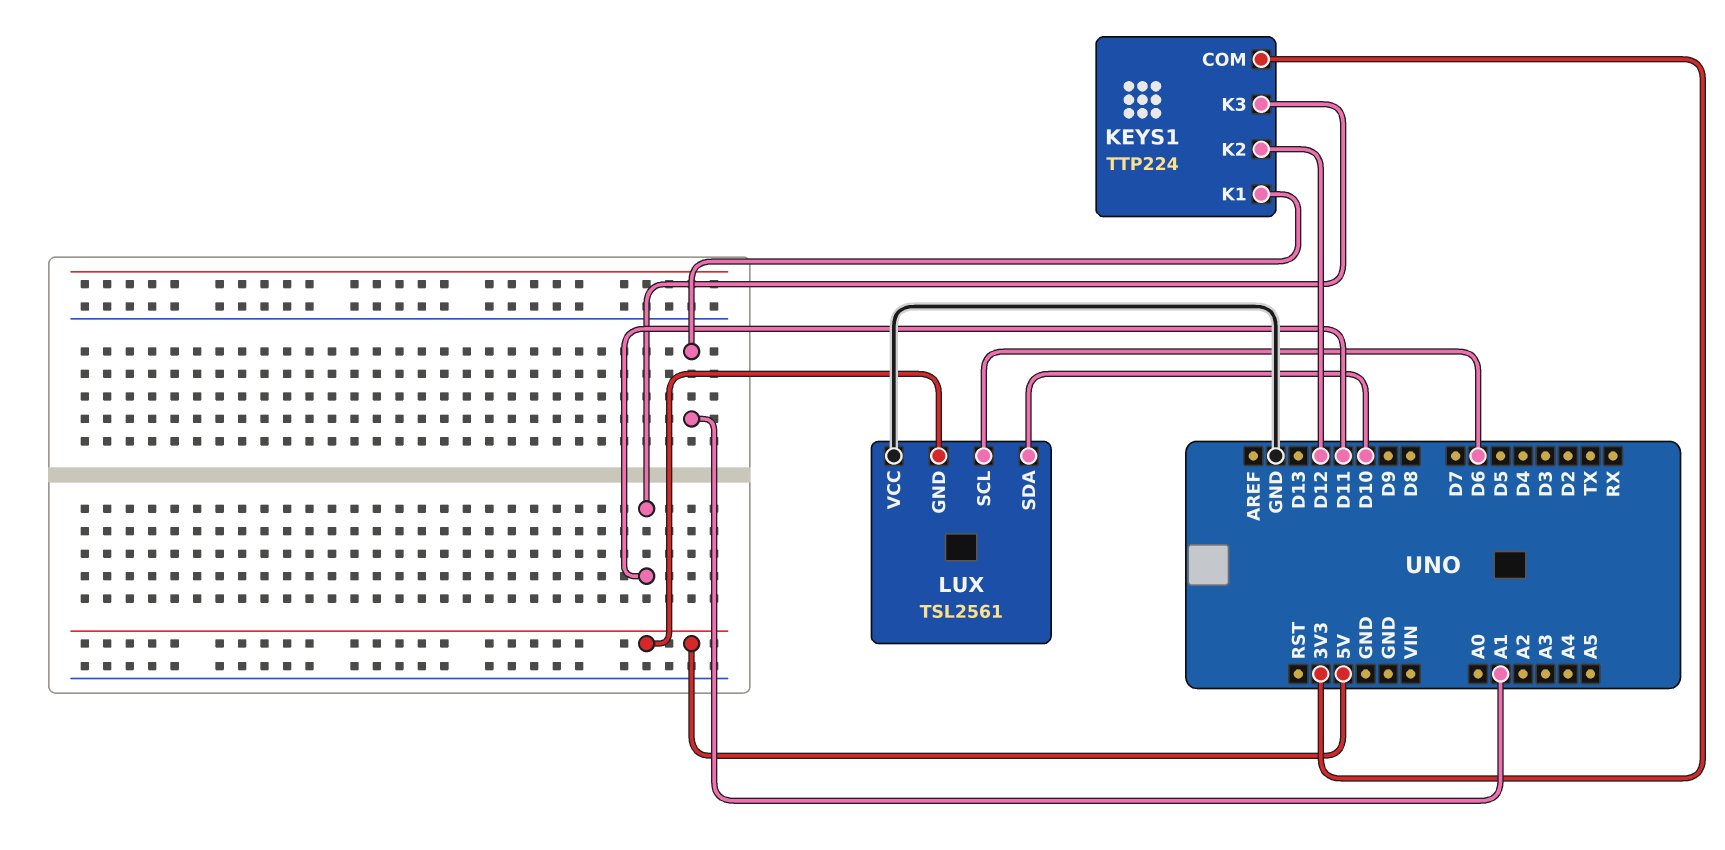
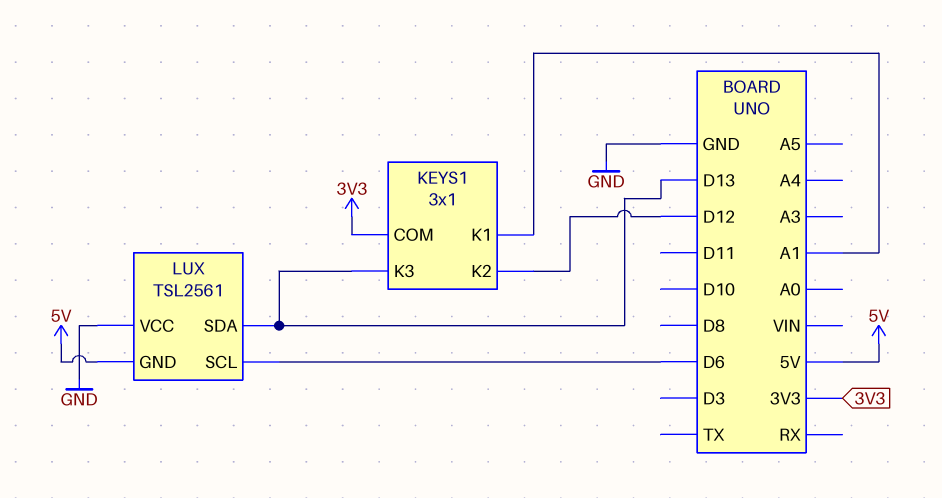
KEYS1: TTP224 -> 3x1
KEYS1 pin K3: D11 -> D13
LUX pin SDA: D10 -> D13

